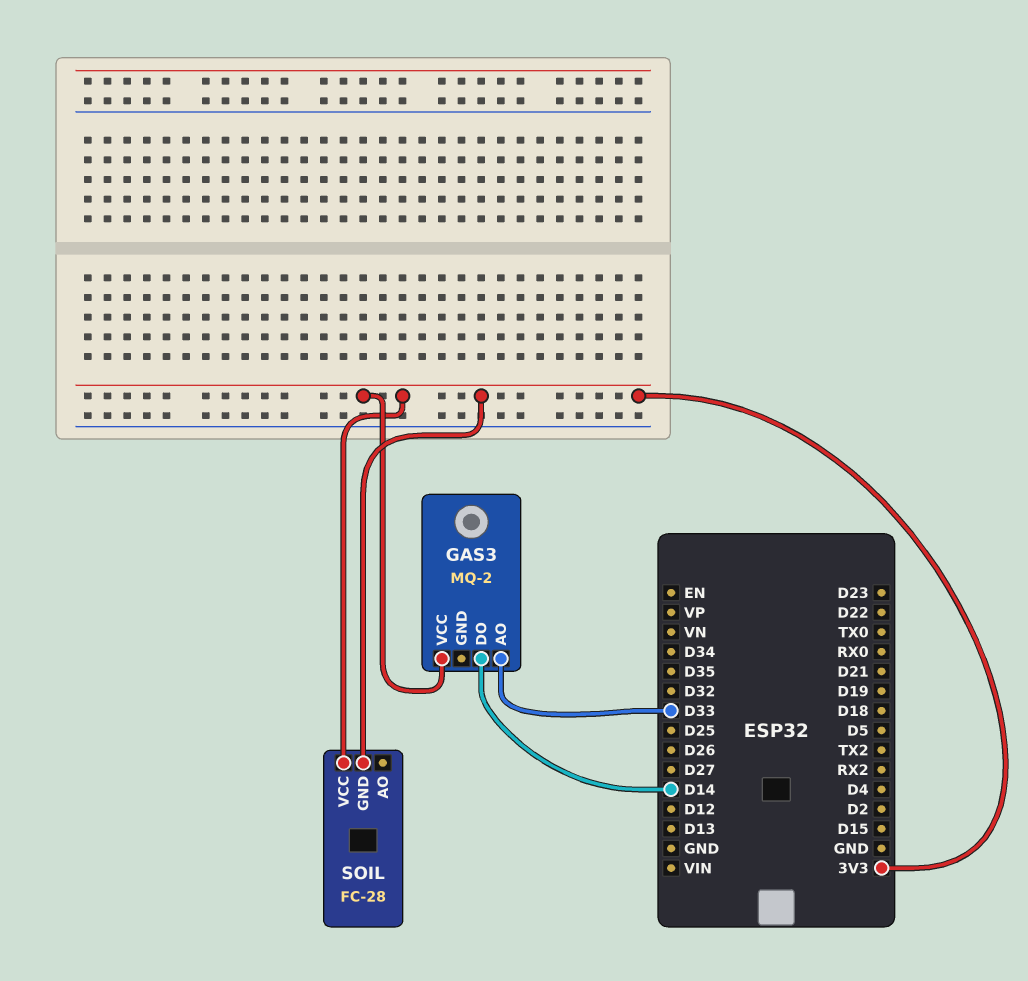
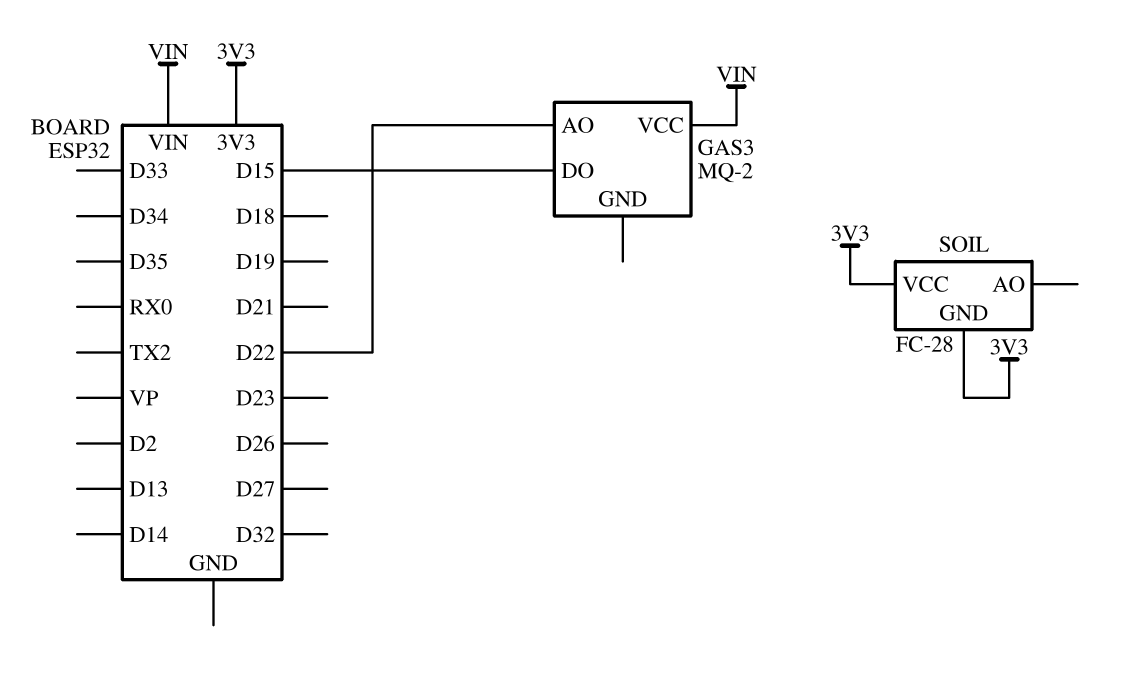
GAS3 pin AO: D33 -> D22
GAS3 pin DO: D14 -> D15
GAS3 pin VCC: 3V3 -> VIN

